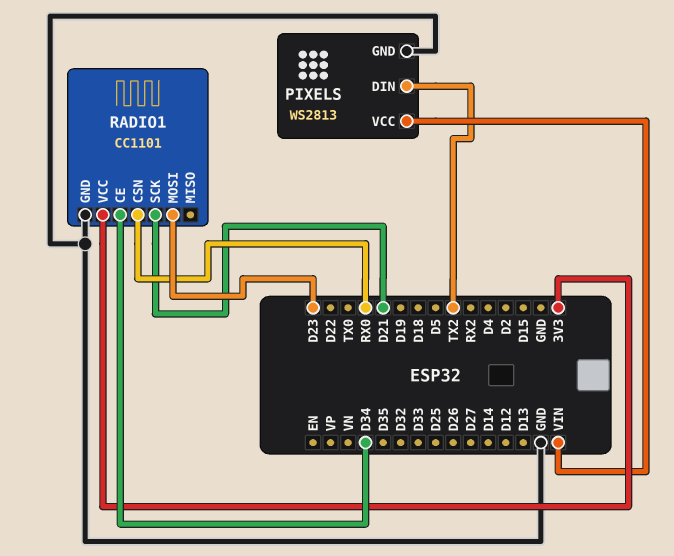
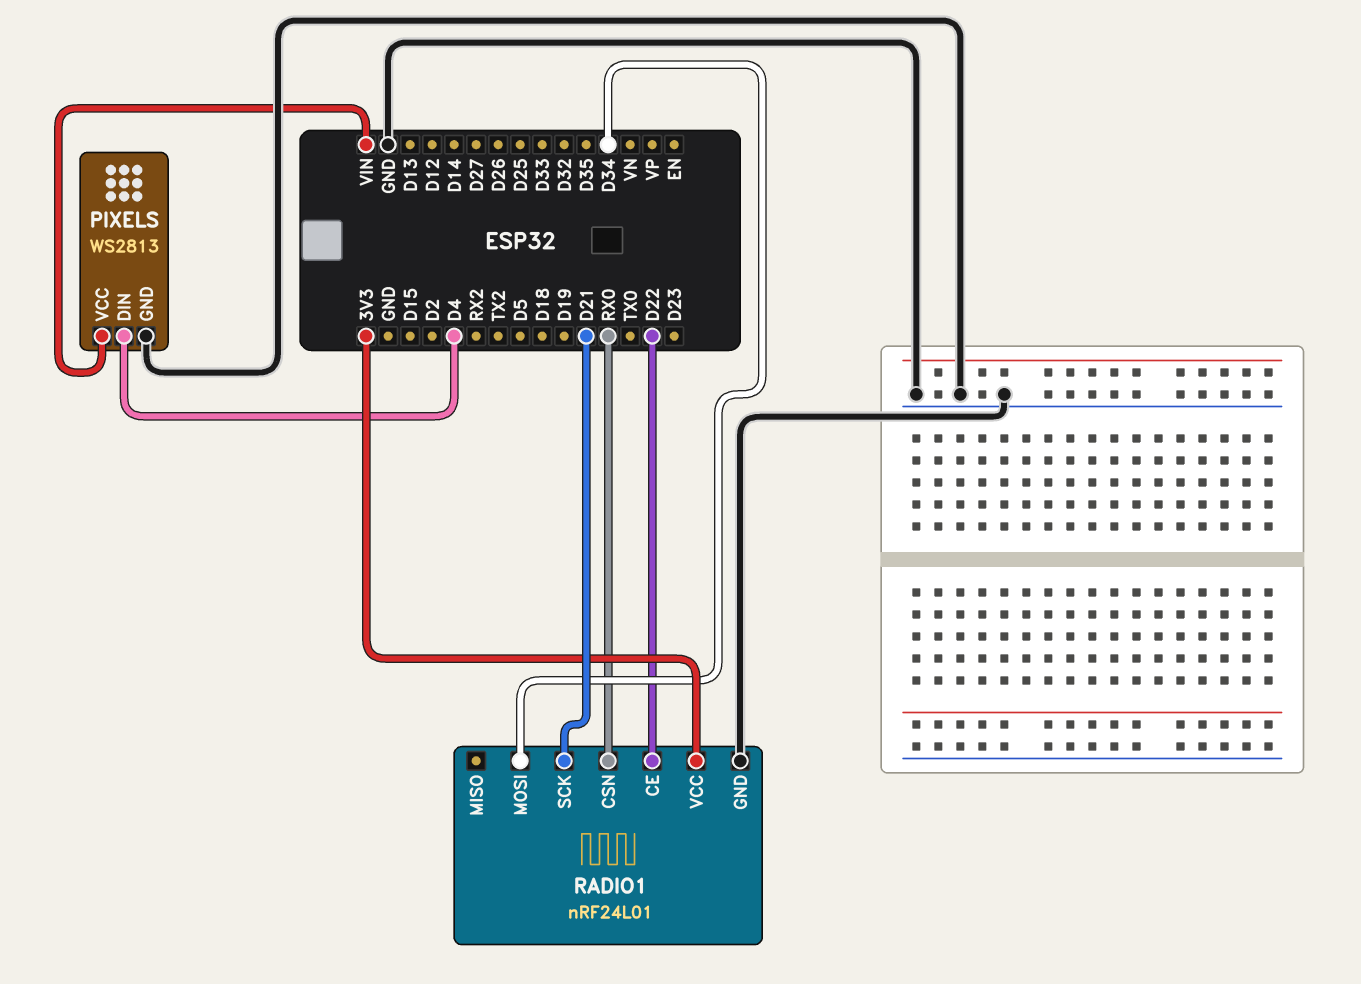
PIXELS pin DIN: TX2 -> D4
RADIO1: CC1101 -> nRF24L01
RADIO1 pin CE: D34 -> D22
RADIO1 pin MOSI: D23 -> D34

